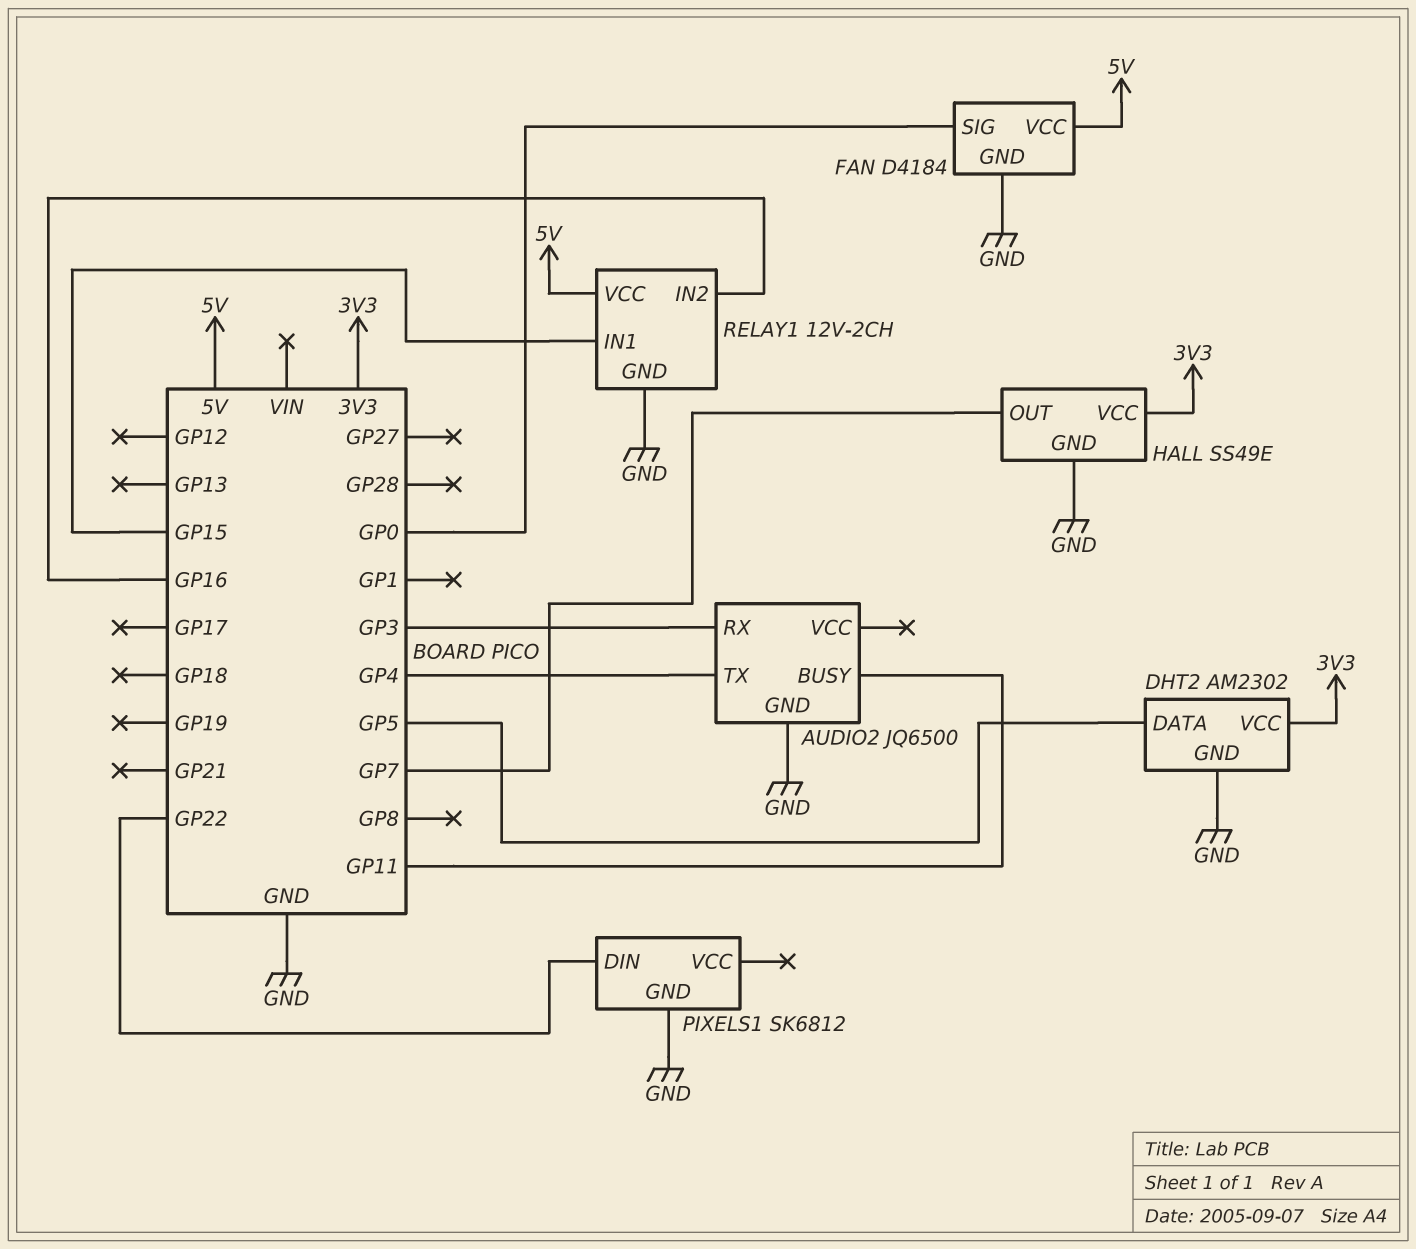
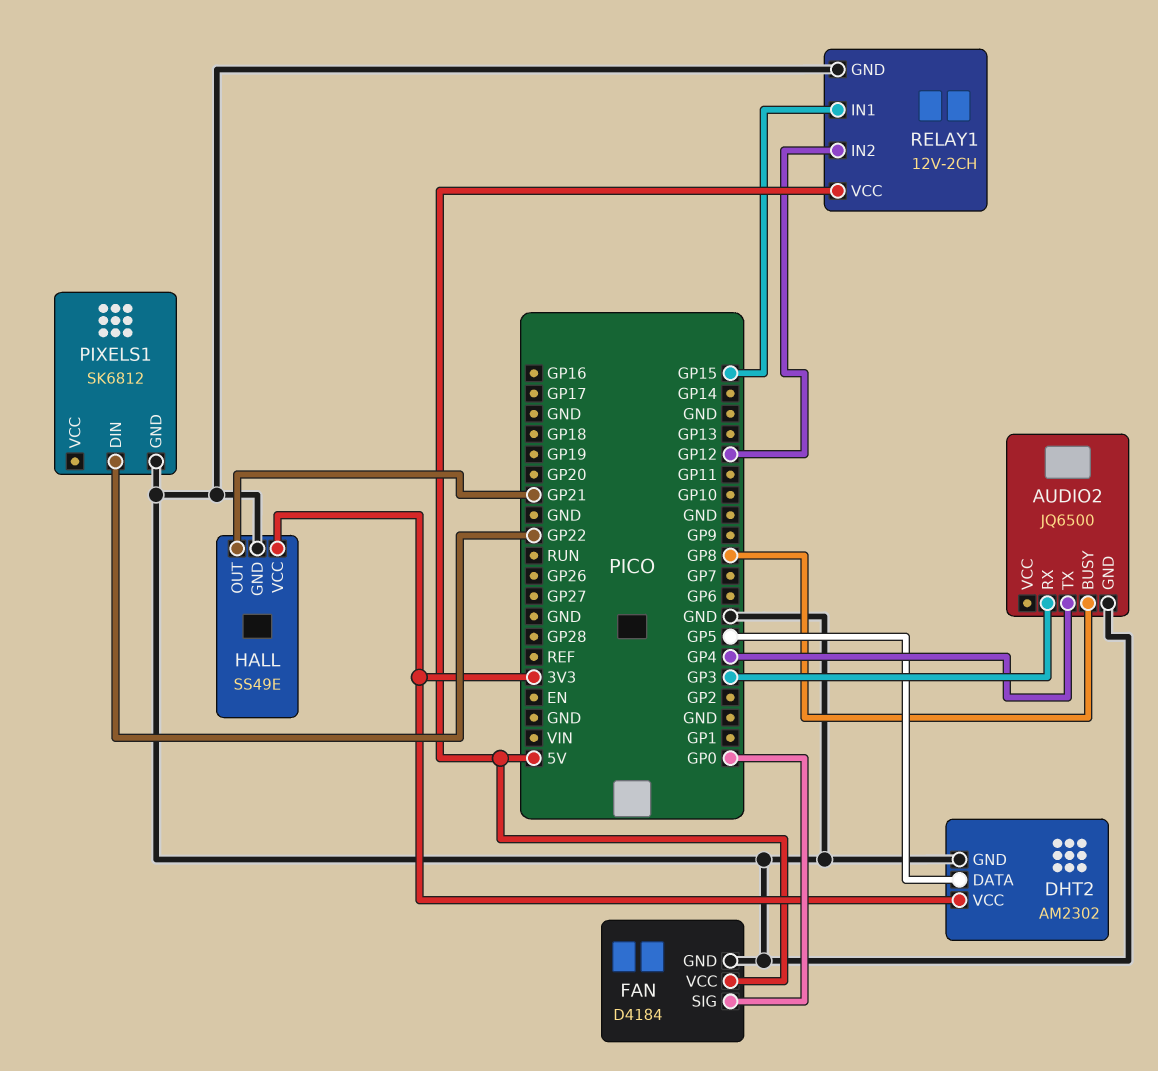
AUDIO2 pin BUSY: GP11 -> GP8
HALL pin OUT: GP7 -> GP21
RELAY1 pin IN2: GP16 -> GP12

